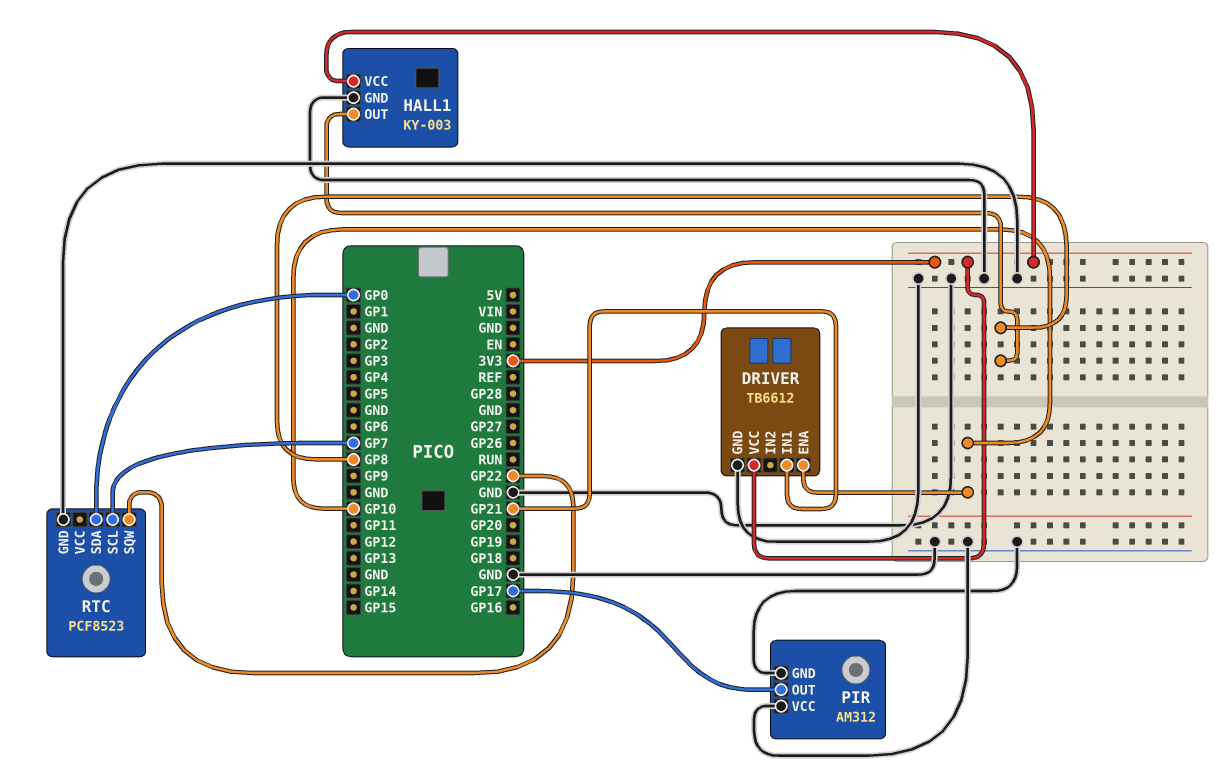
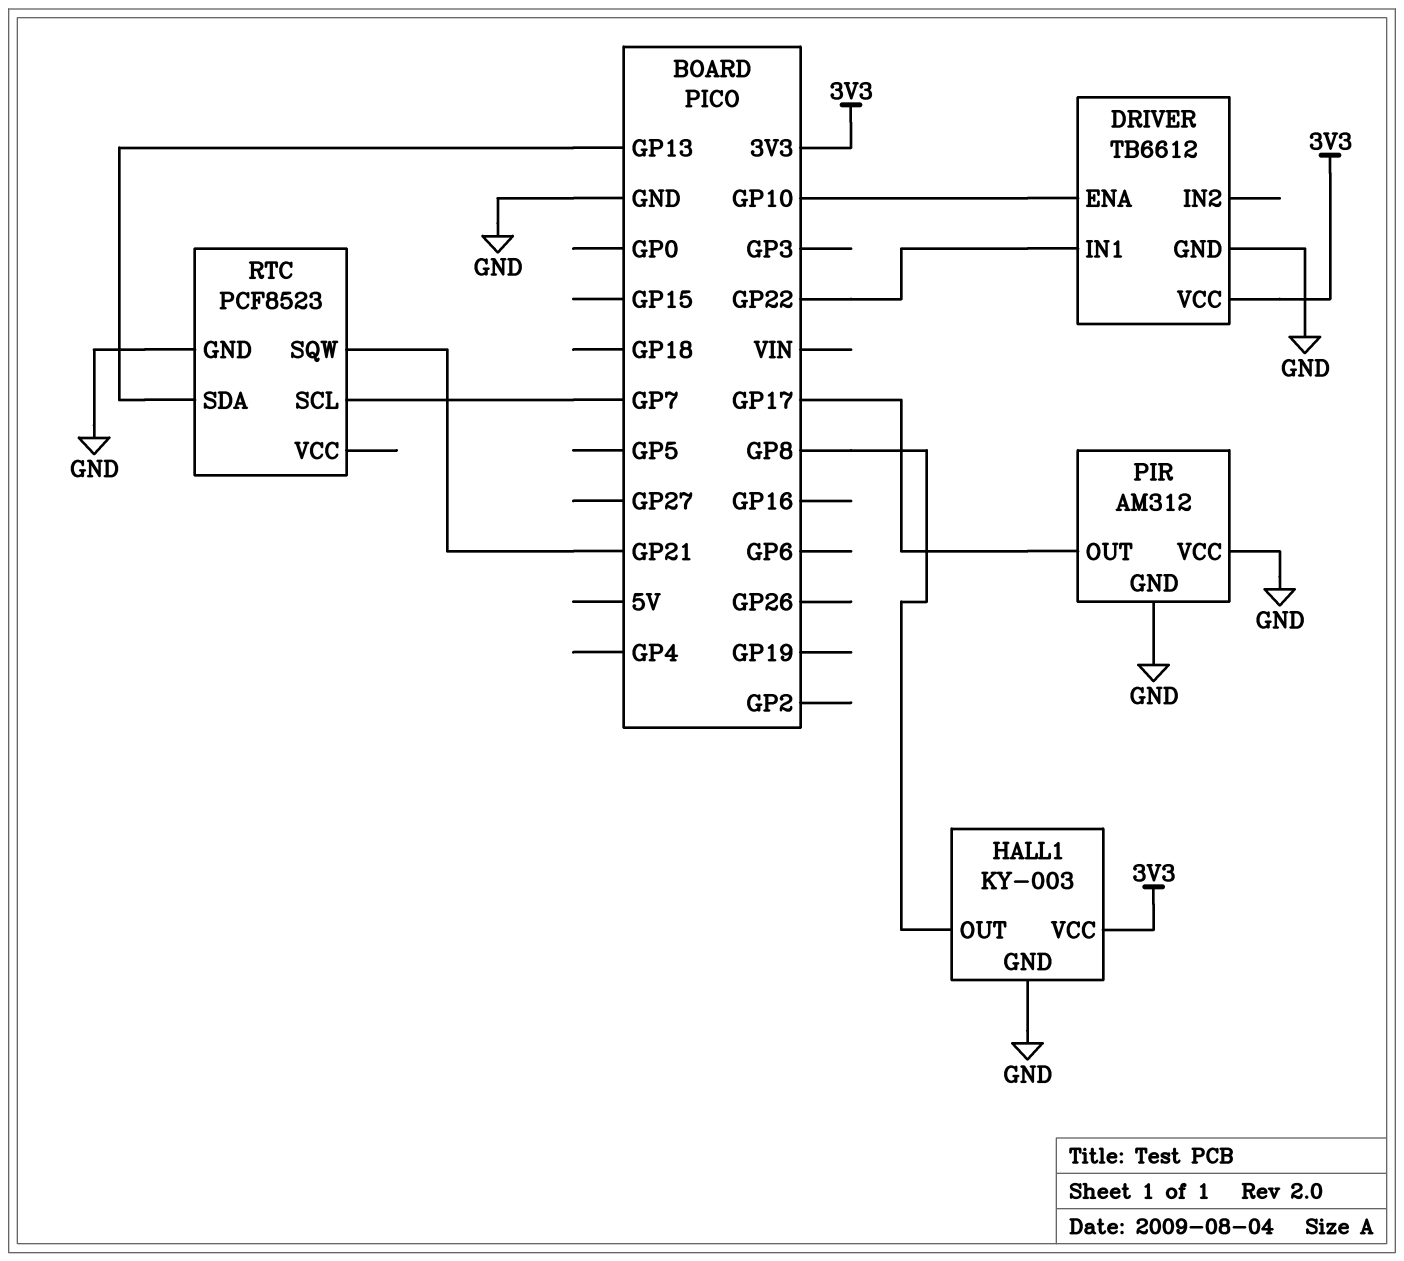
DRIVER pin IN1: GP21 -> GP22
RTC pin SDA: GP0 -> GP13
RTC pin SQW: GP22 -> GP21

